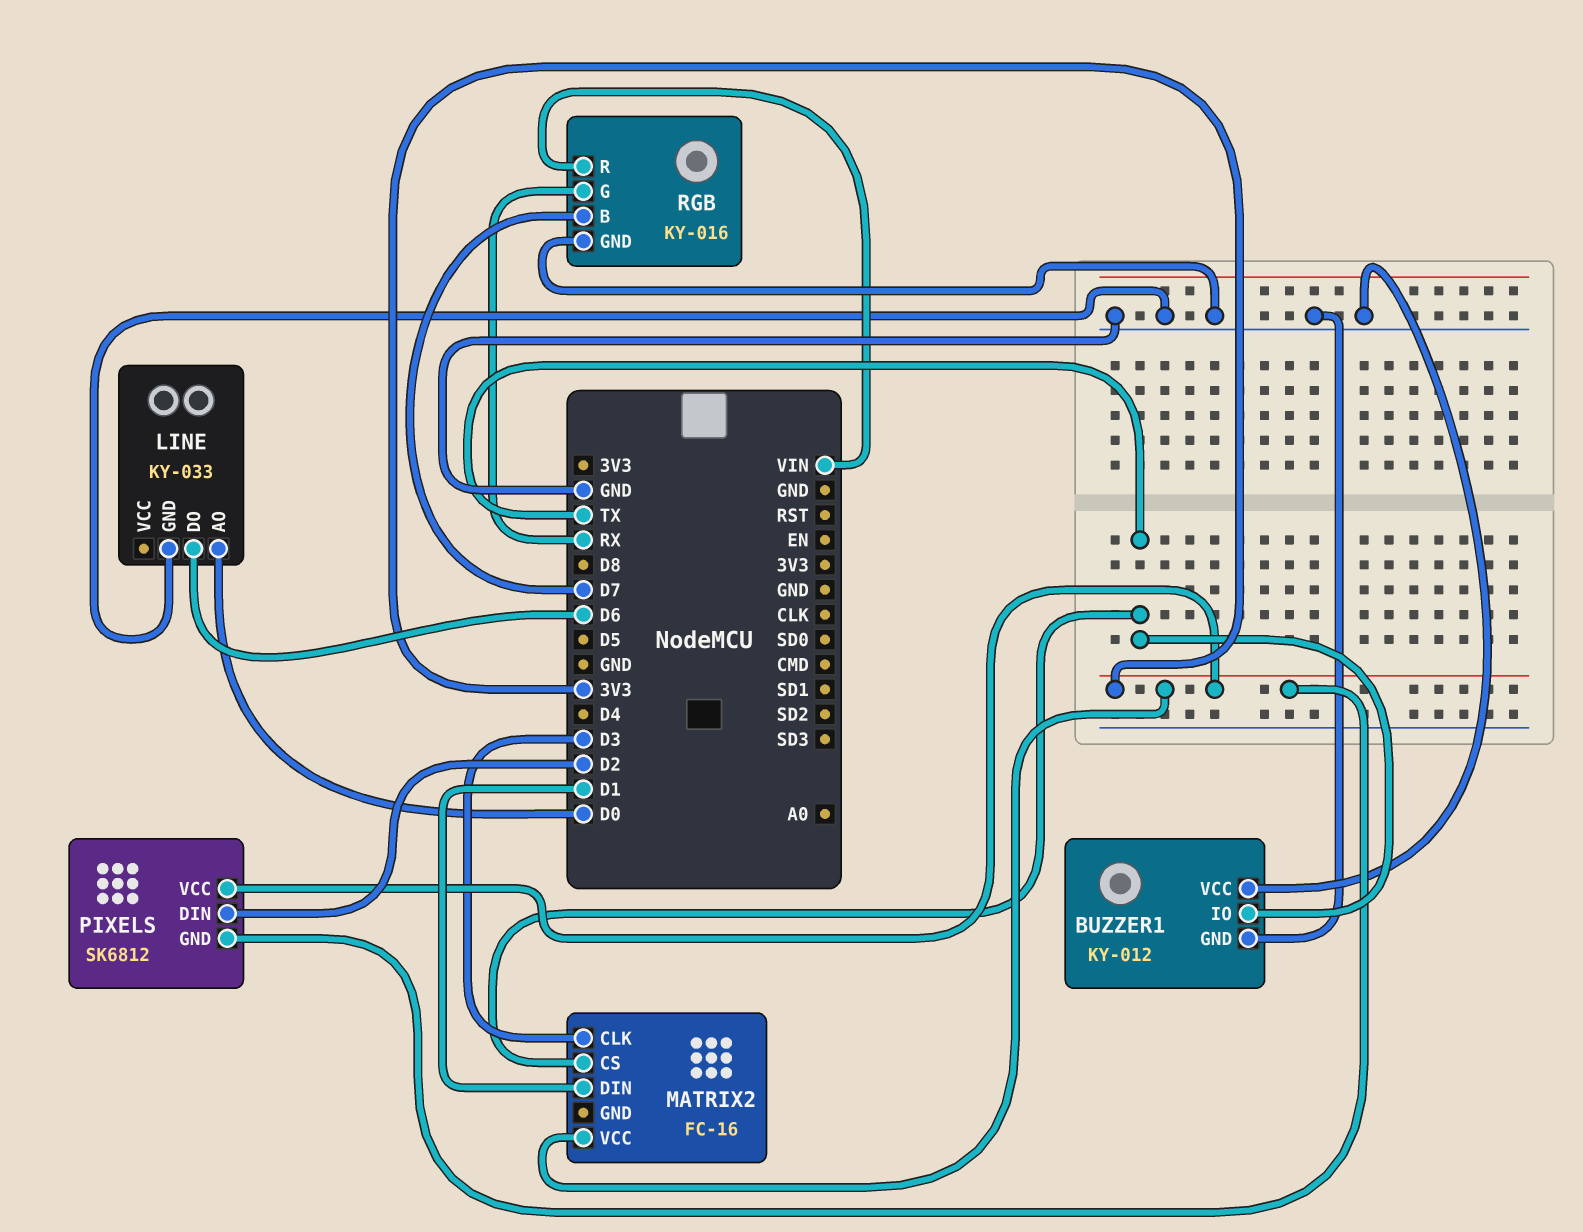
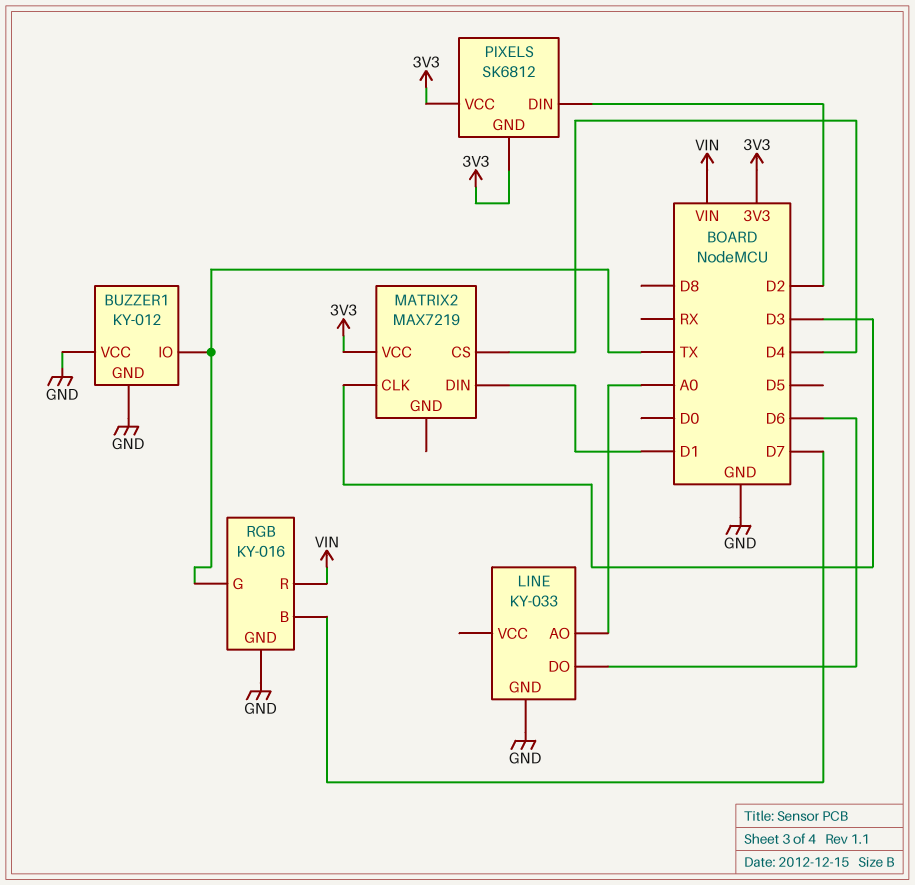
LINE pin AO: D0 -> A0
MATRIX2: FC-16 -> MAX7219
MATRIX2 pin CS: TX -> D4
RGB pin G: RX -> TX

